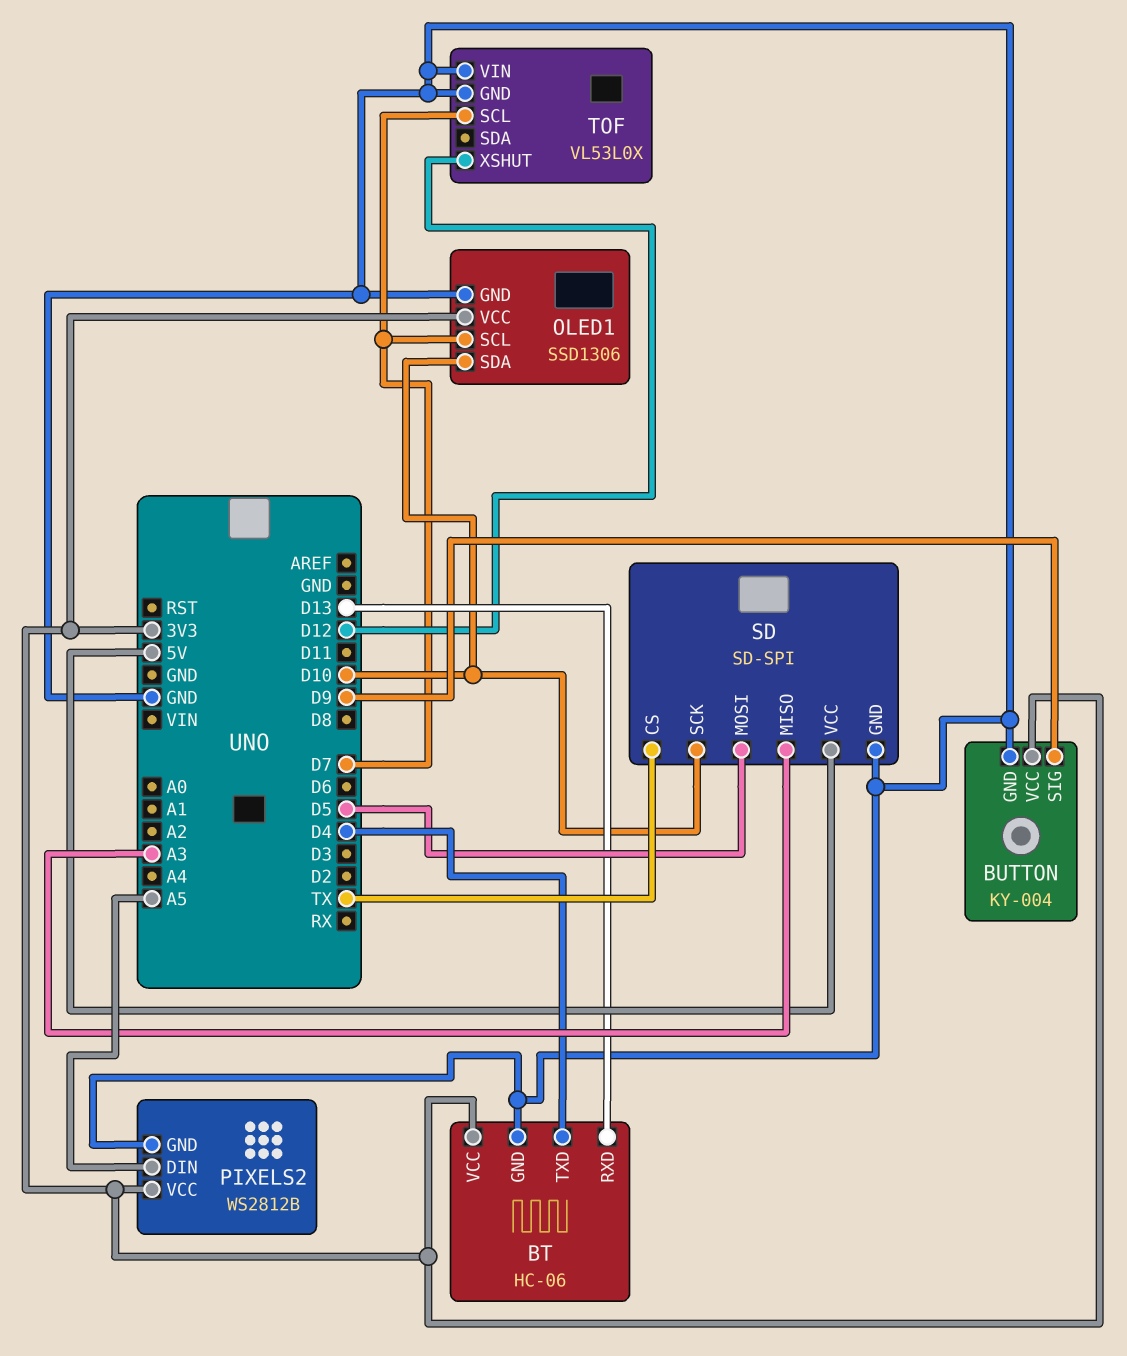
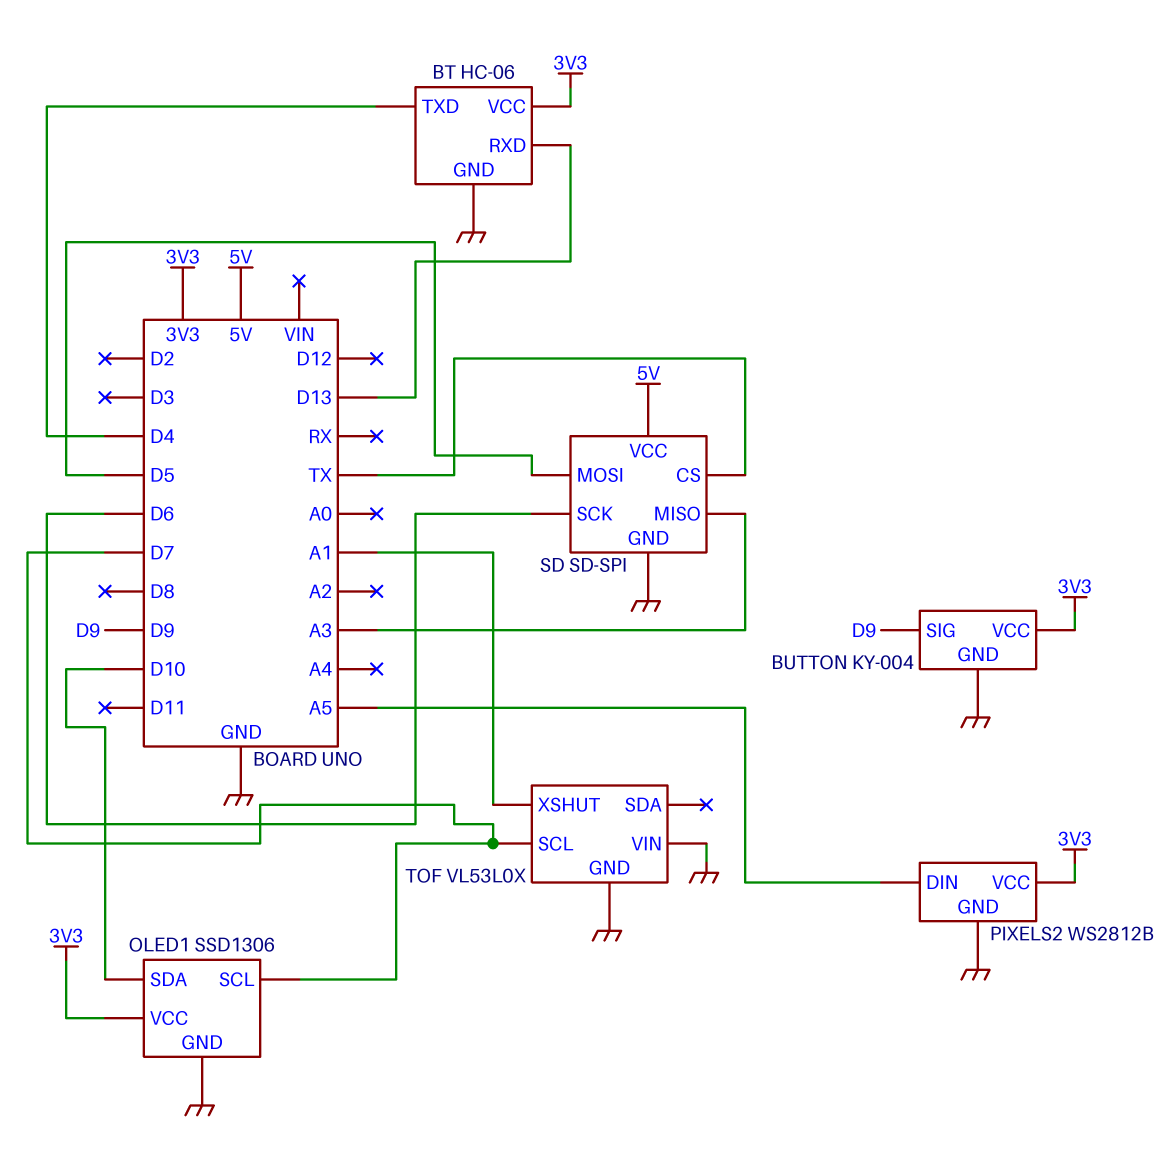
SD pin SCK: D10 -> D6
TOF pin XSHUT: D12 -> A1

